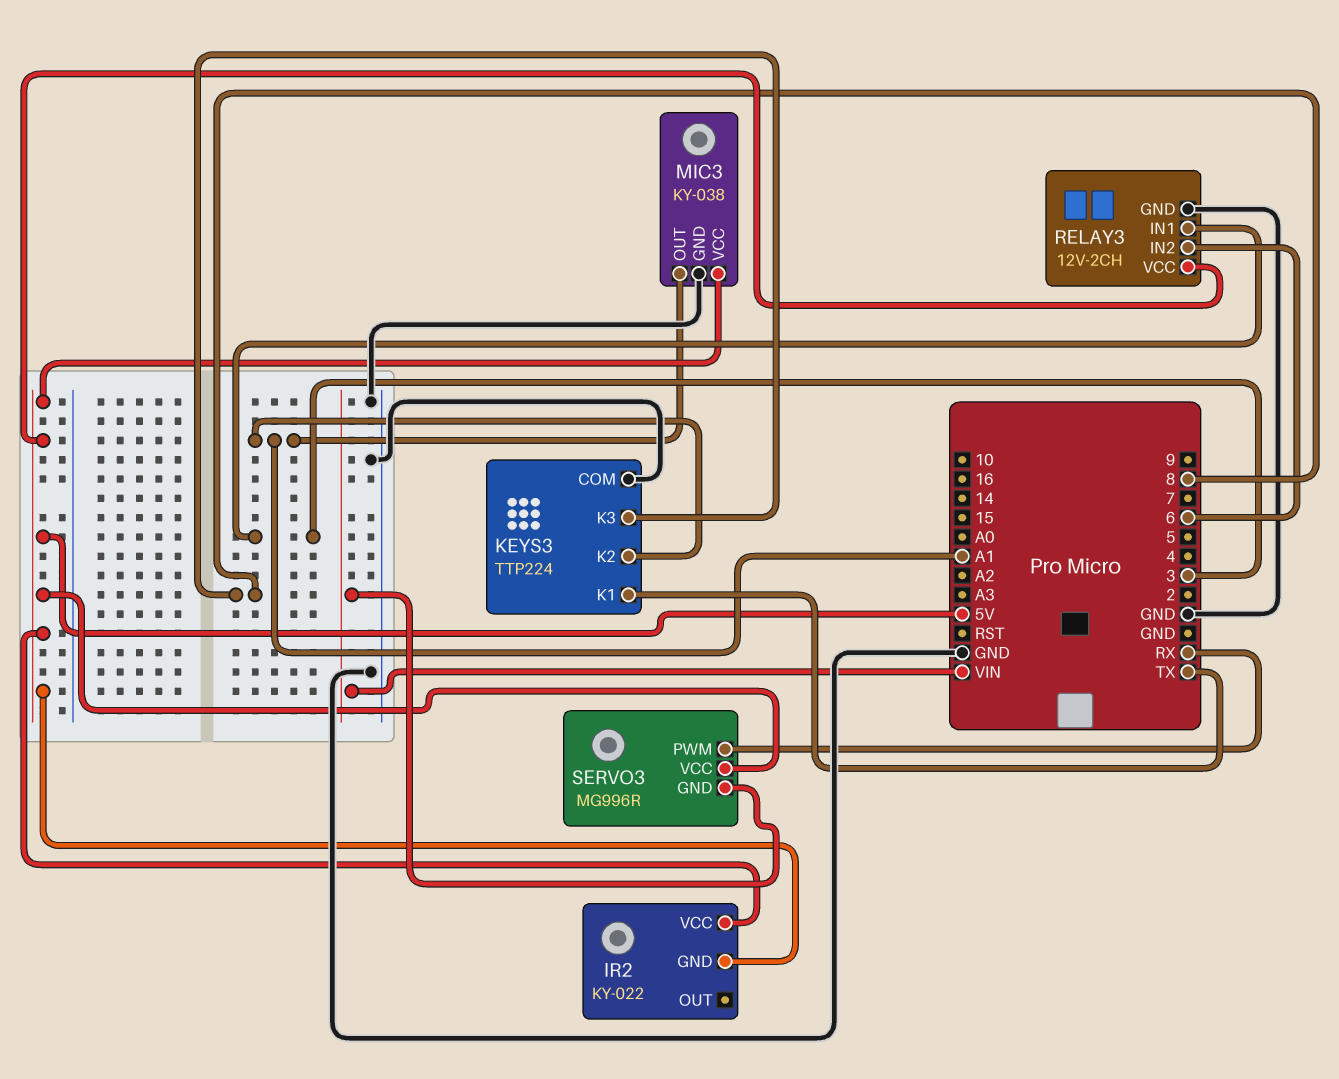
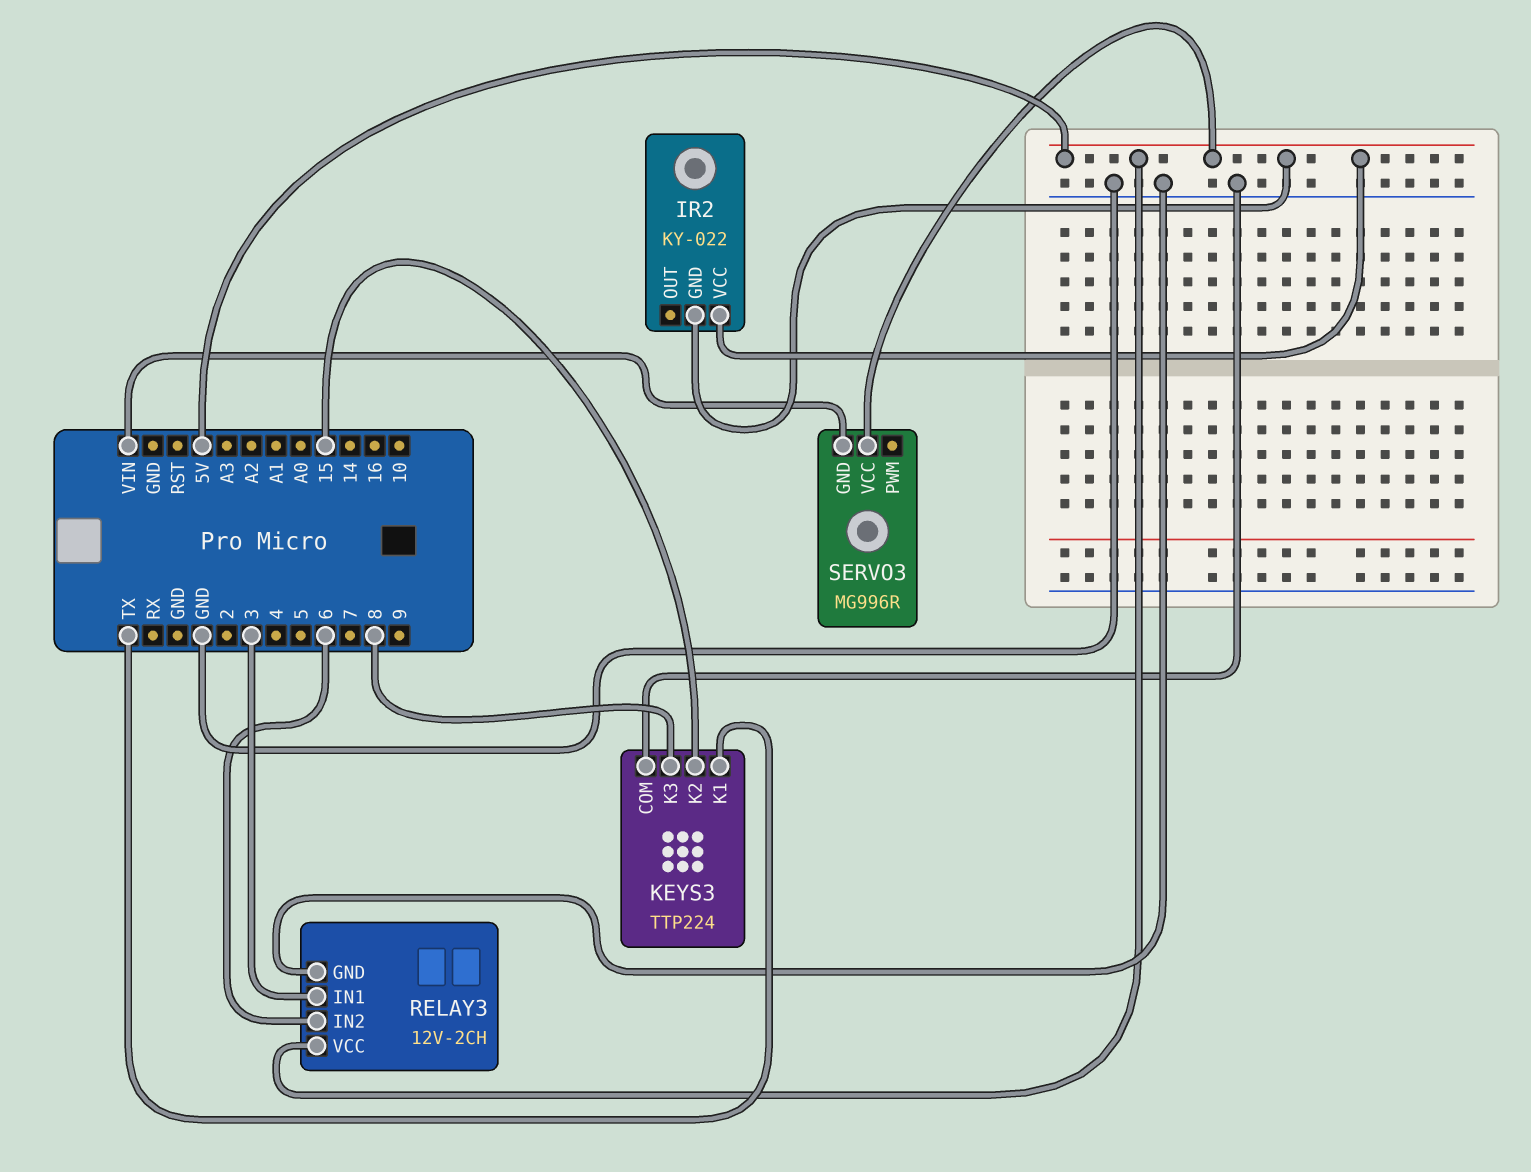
KEYS3 pin K2: A1 -> 15
MIC3: KY-038 -> none
MIC3 pin GND: GND -> none
MIC3 pin OUT: A1 -> none
MIC3 pin VCC: 5V -> none
SERVO3 pin PWM: RX -> none

